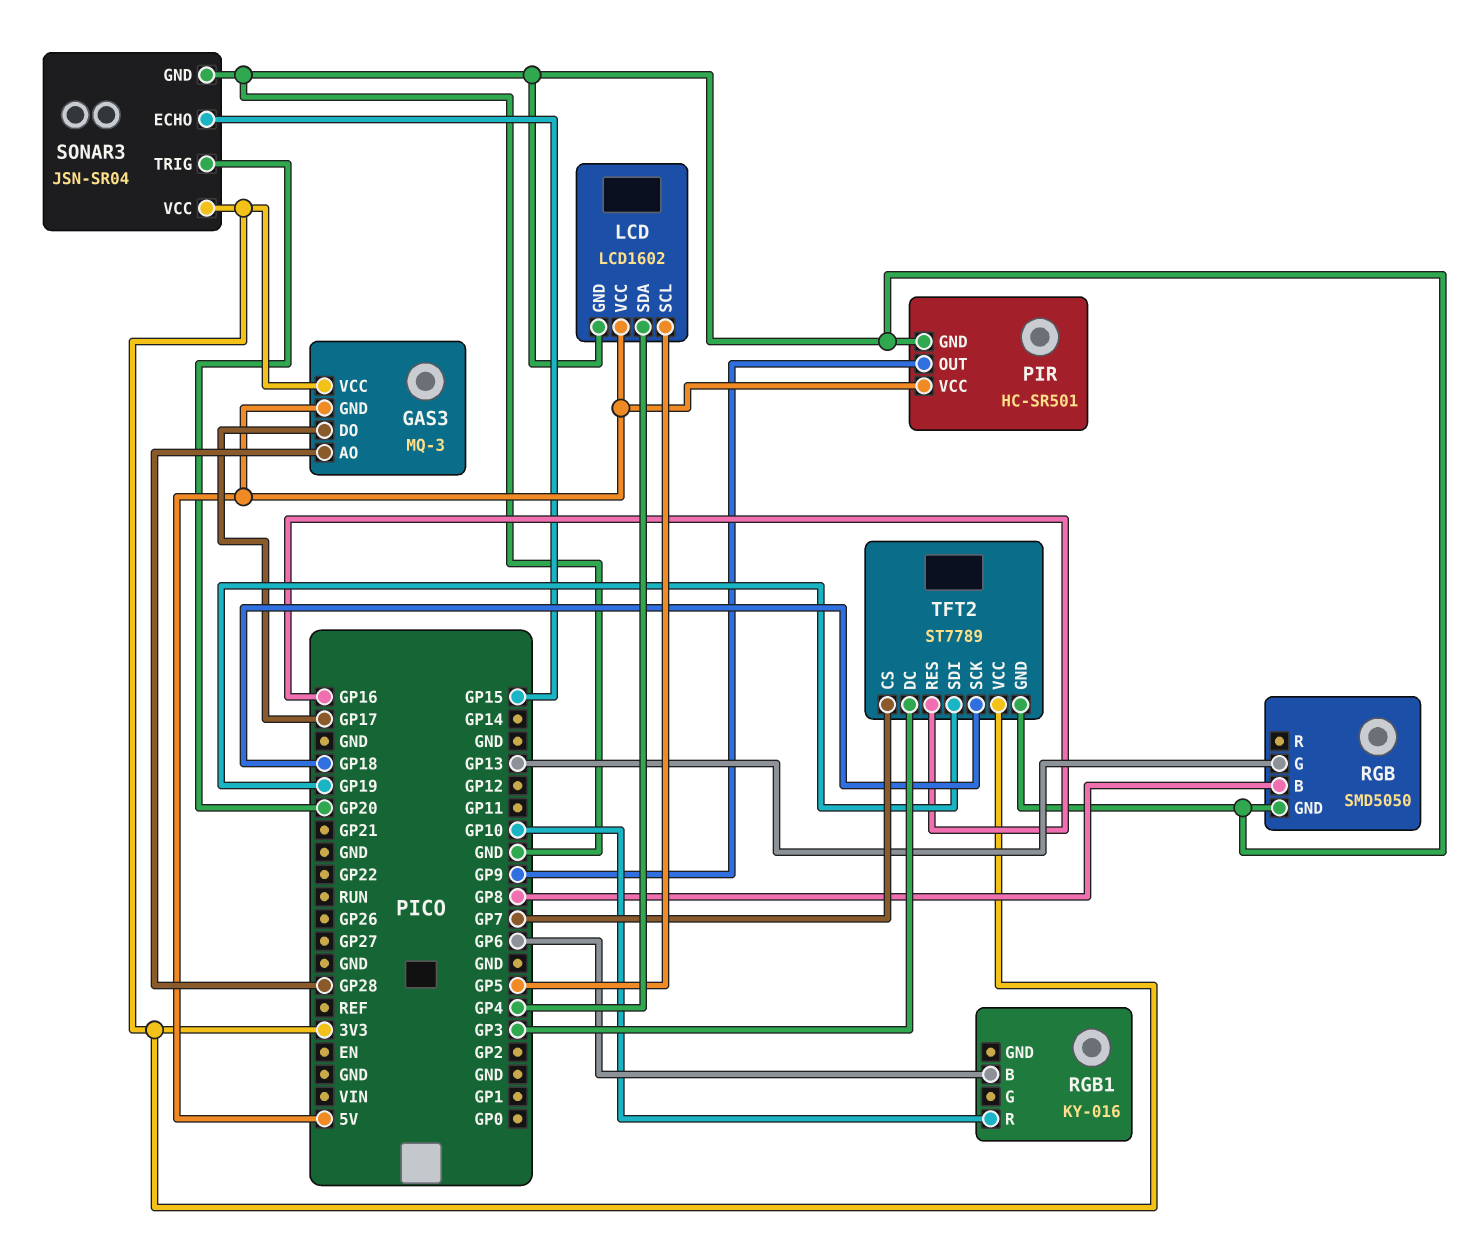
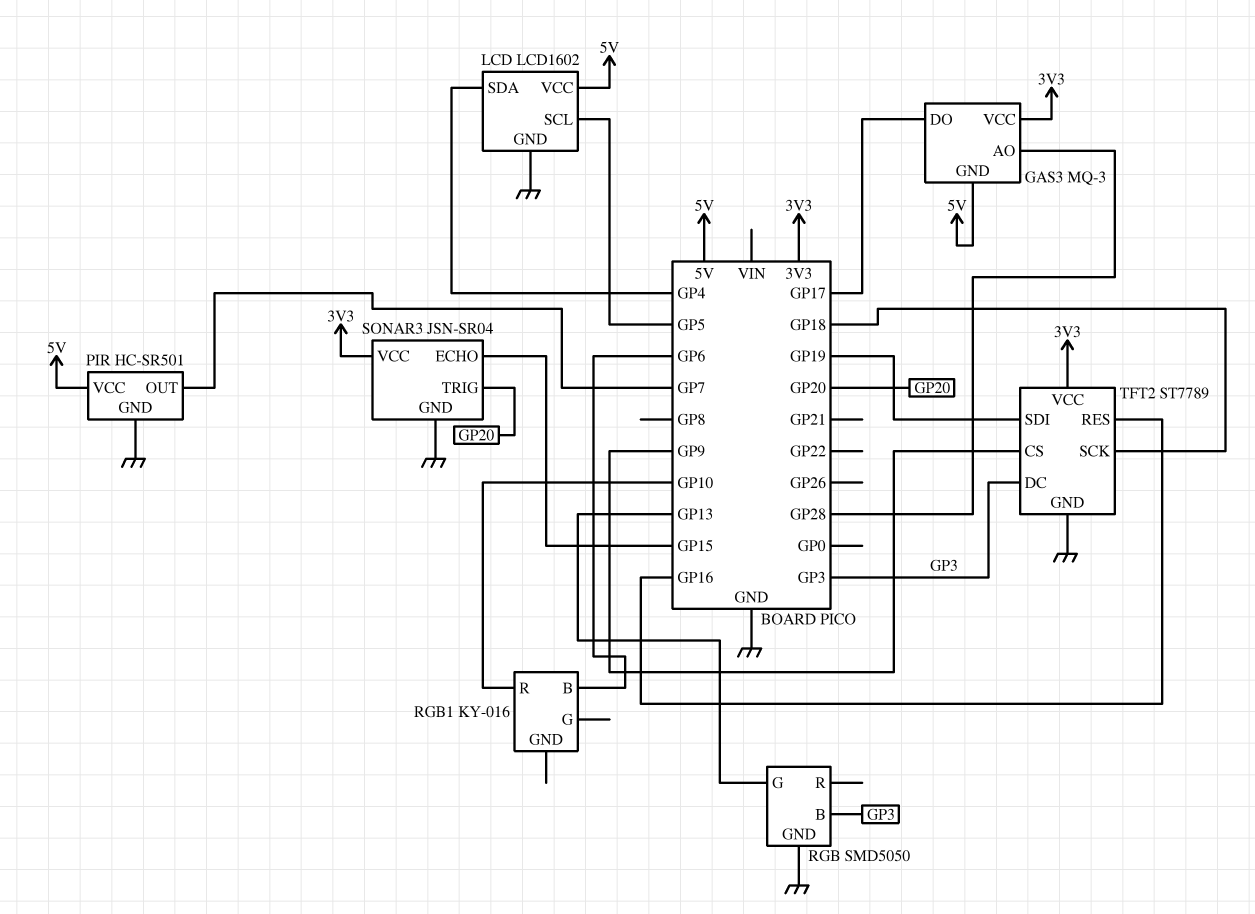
PIR pin OUT: GP9 -> GP7
RGB pin B: GP8 -> GP3
TFT2 pin CS: GP7 -> GP9

